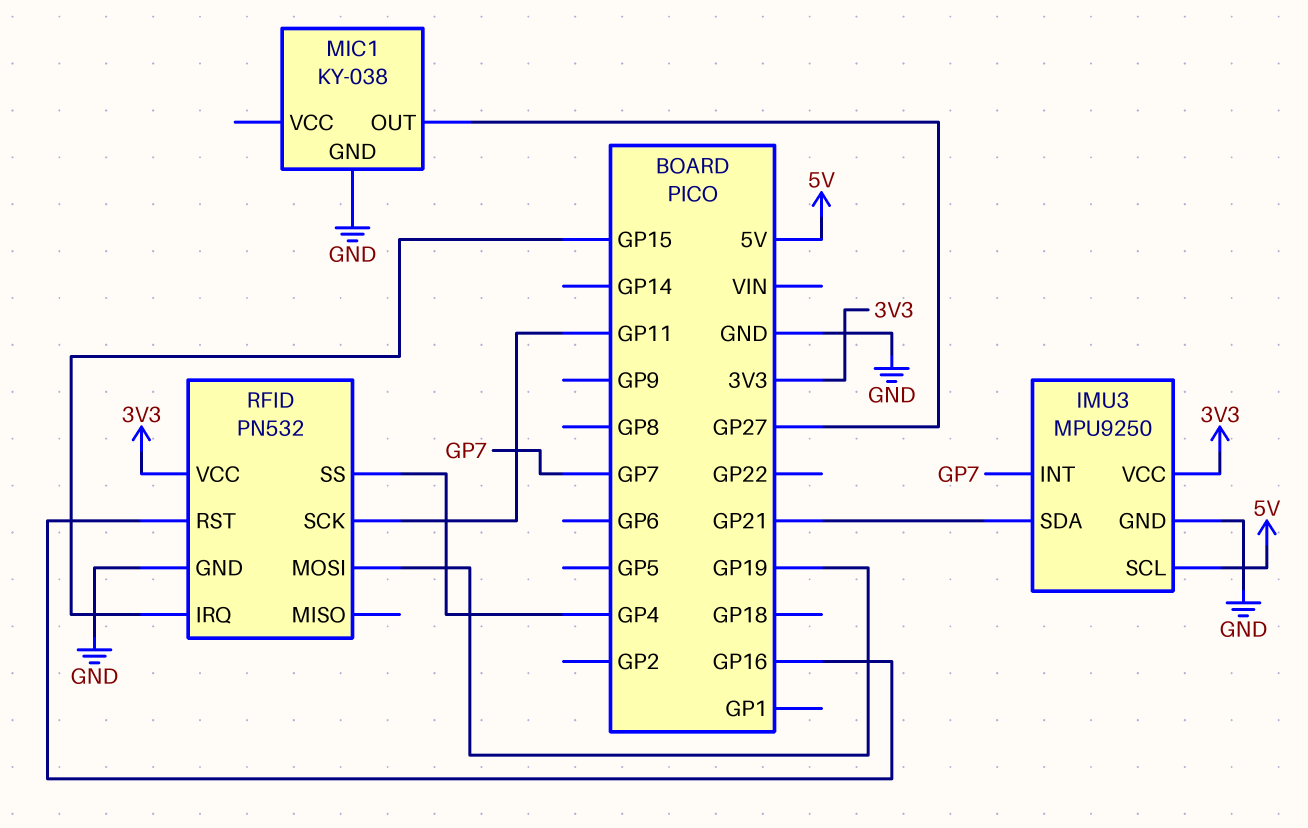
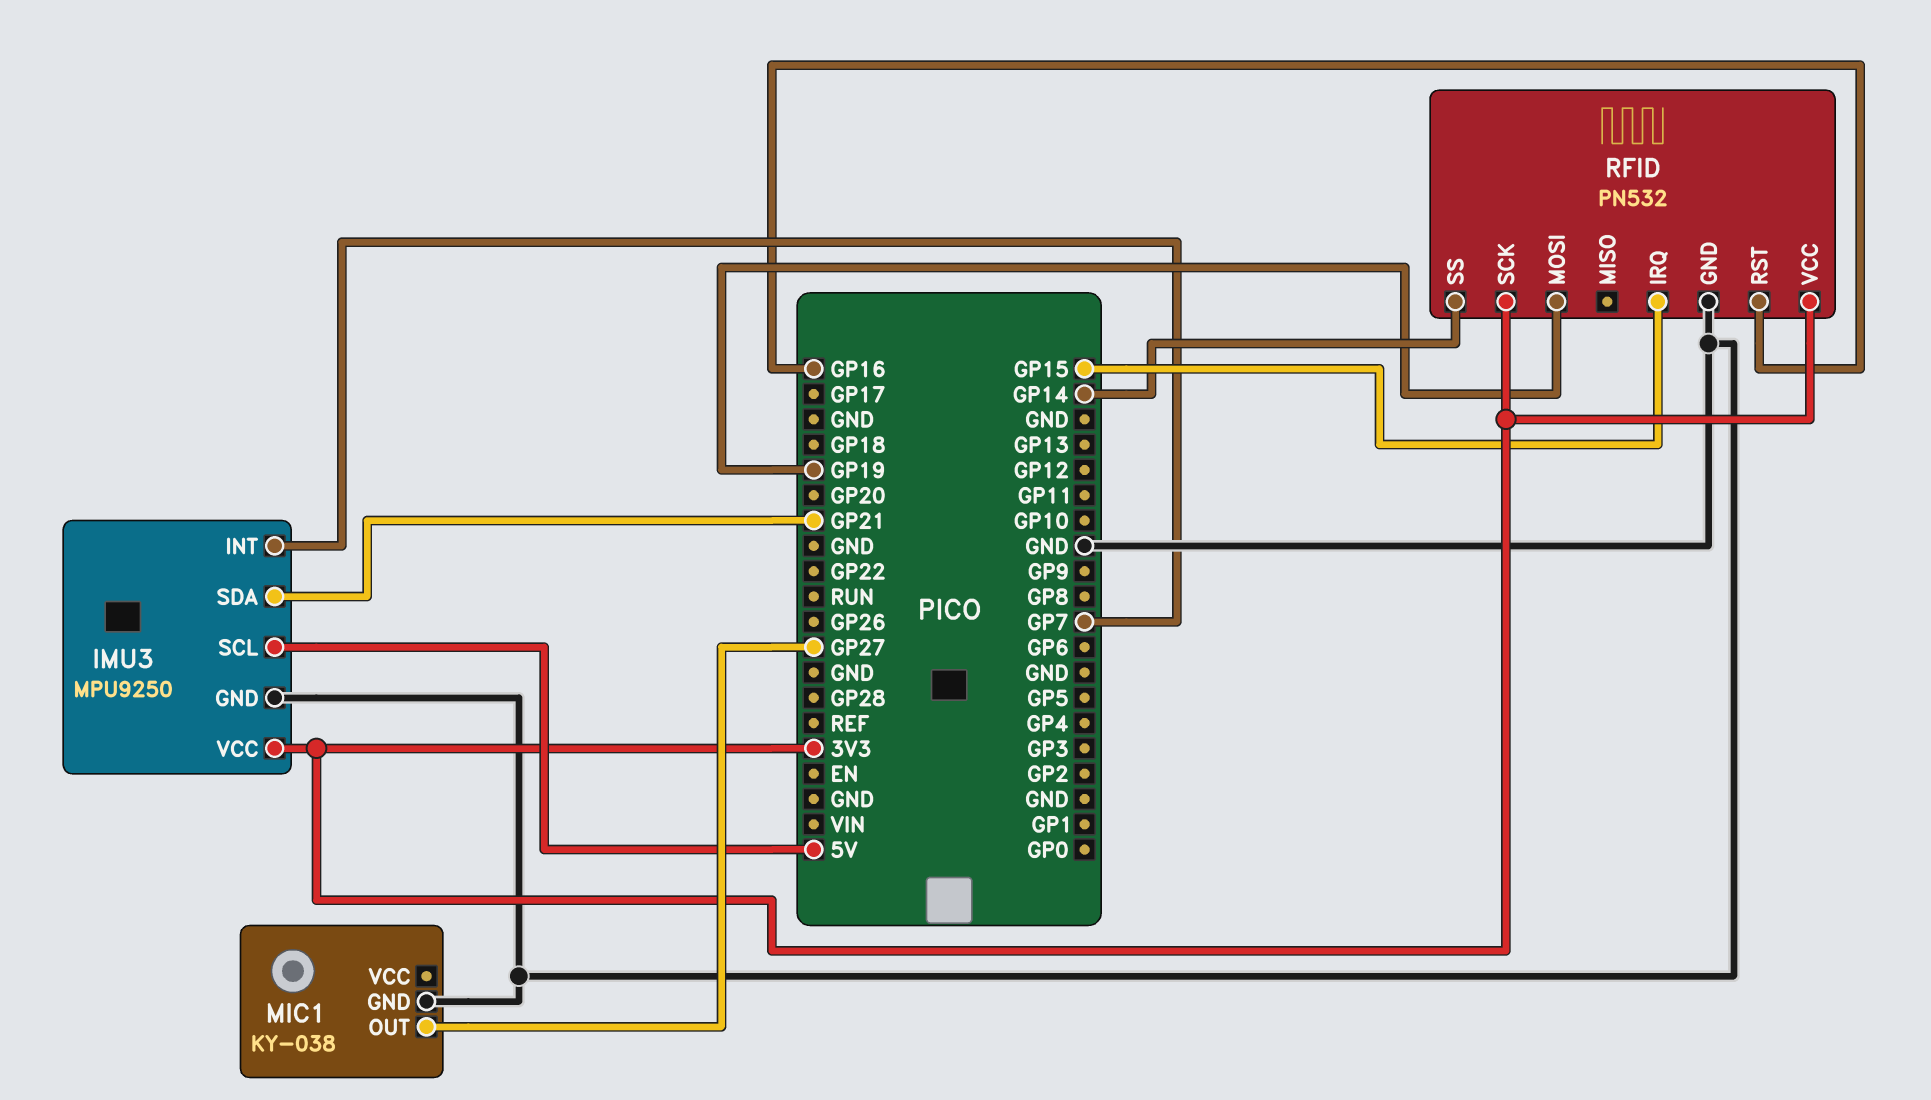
RFID pin SCK: GP11 -> 3V3
RFID pin SS: GP4 -> GP14

